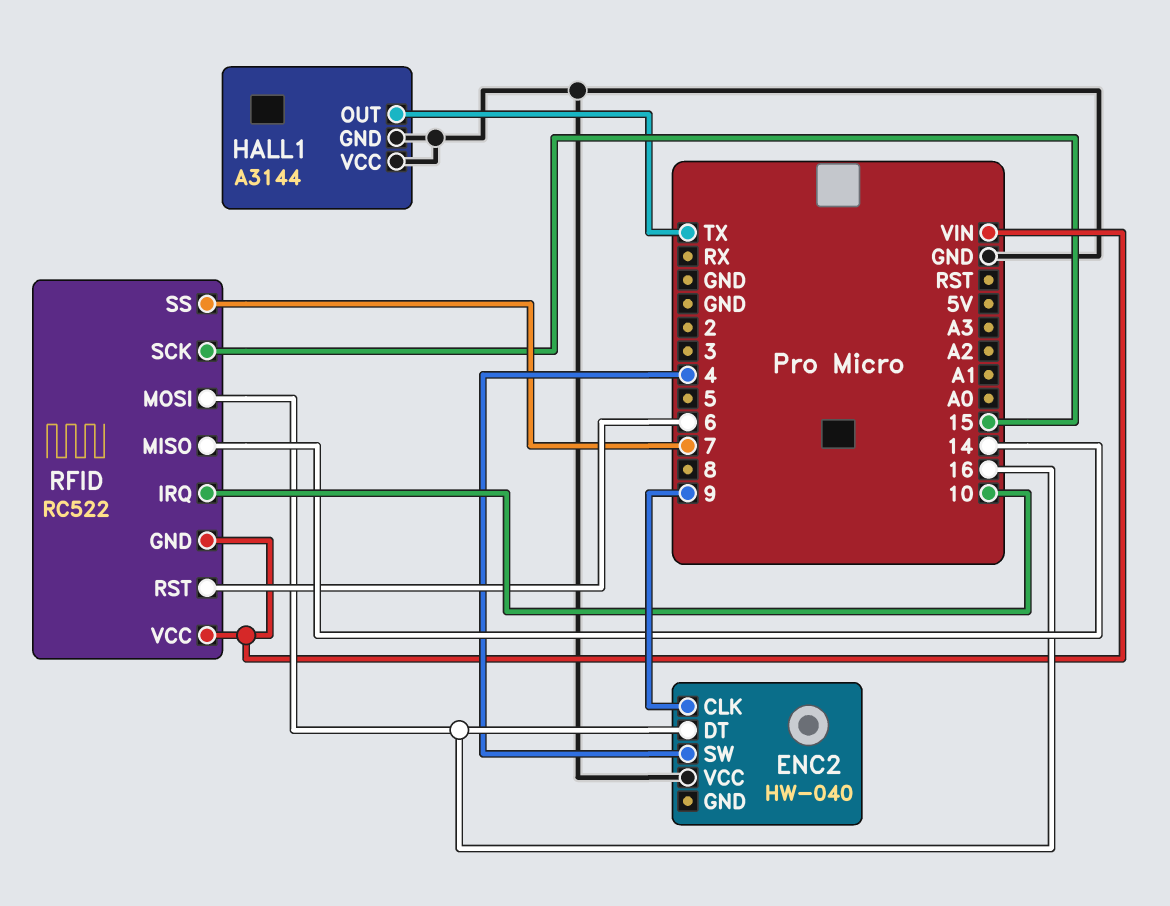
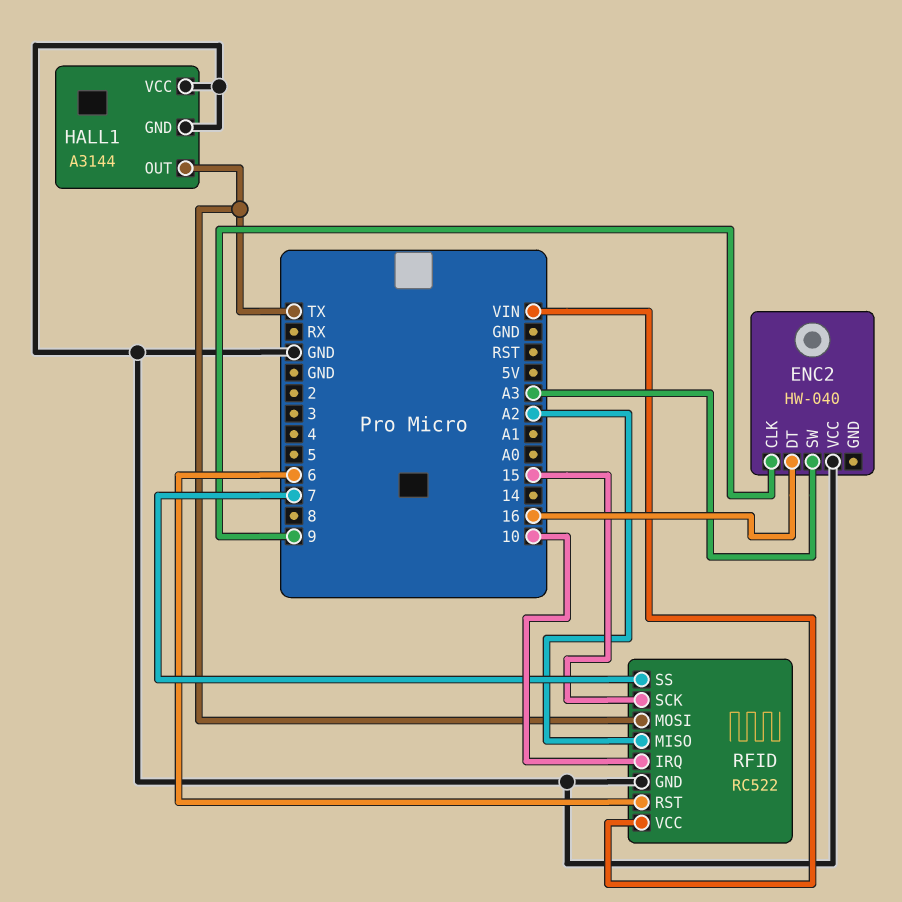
ENC2 pin SW: 4 -> A3
RFID pin GND: VIN -> GND
RFID pin MISO: 14 -> A2
RFID pin MOSI: 16 -> TX

